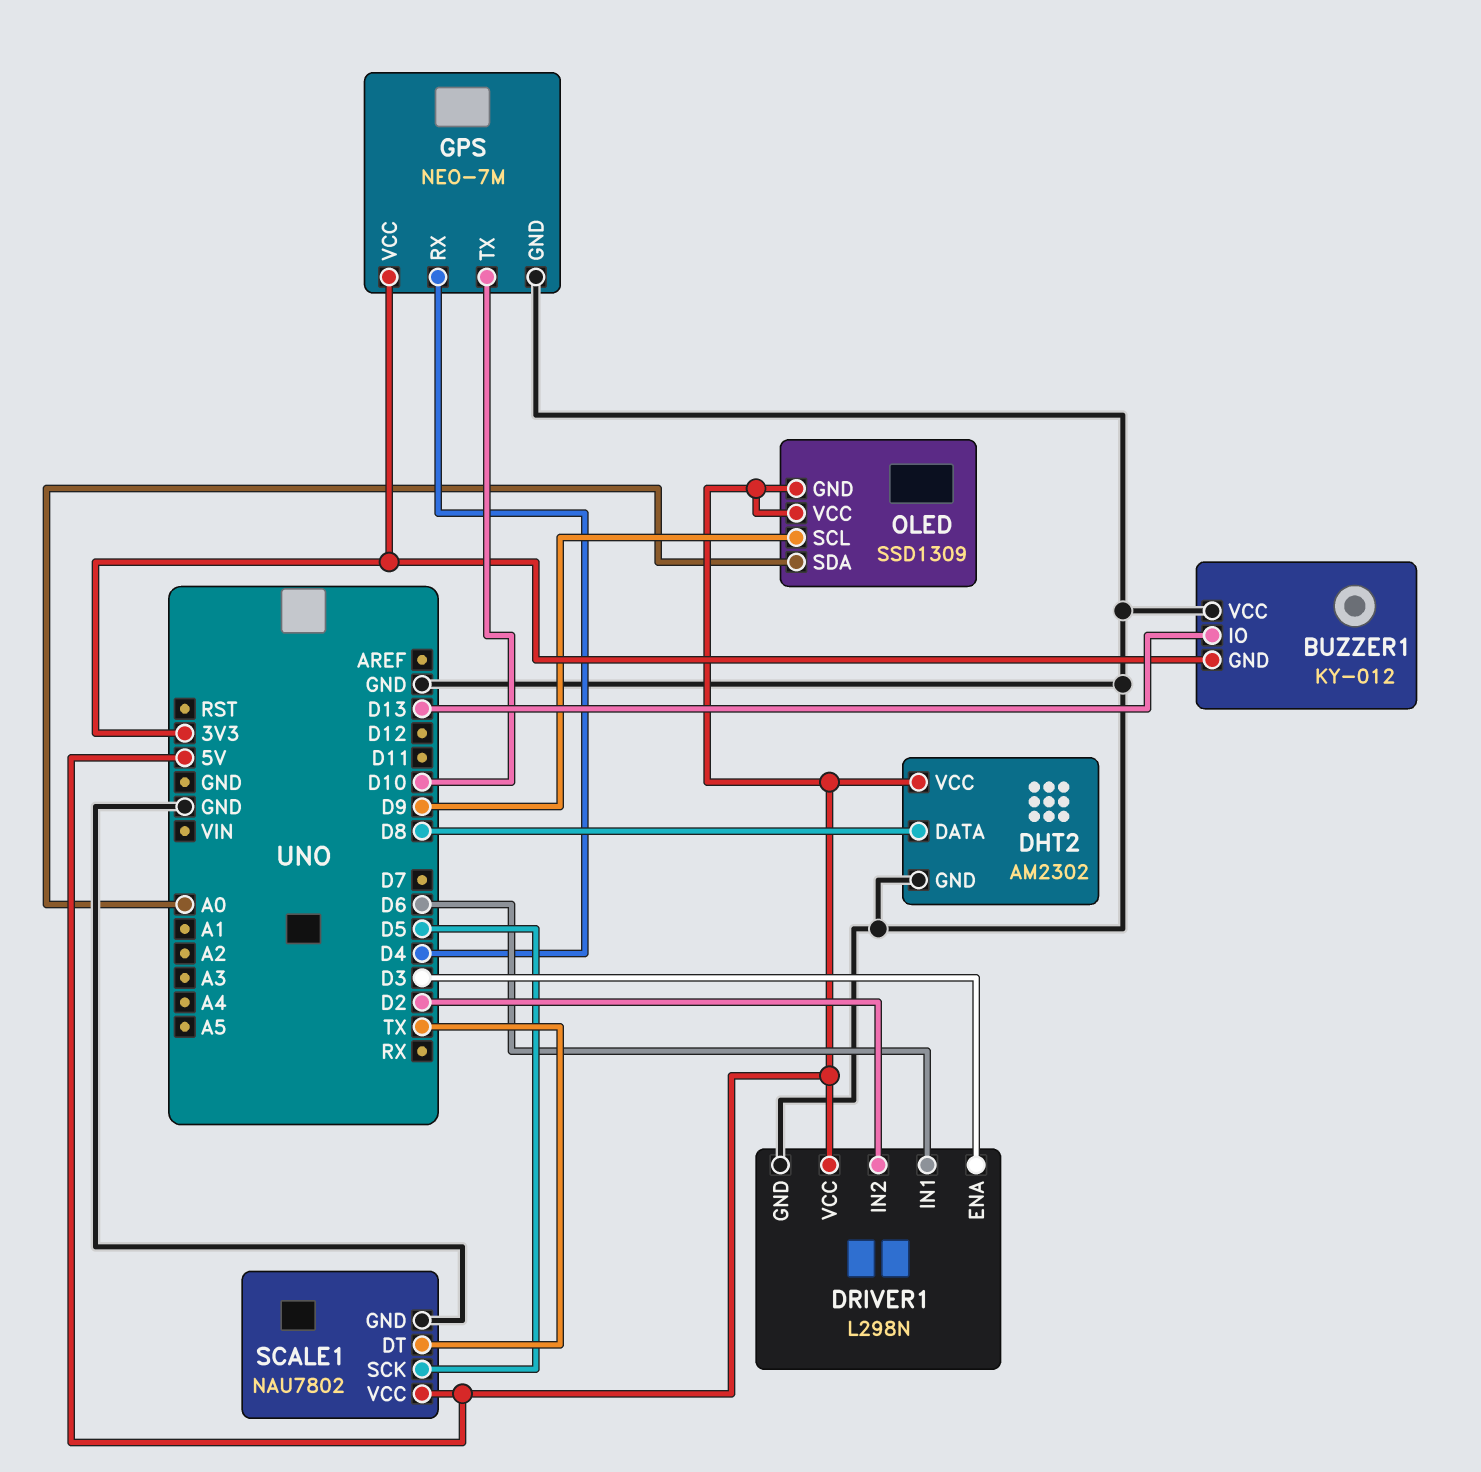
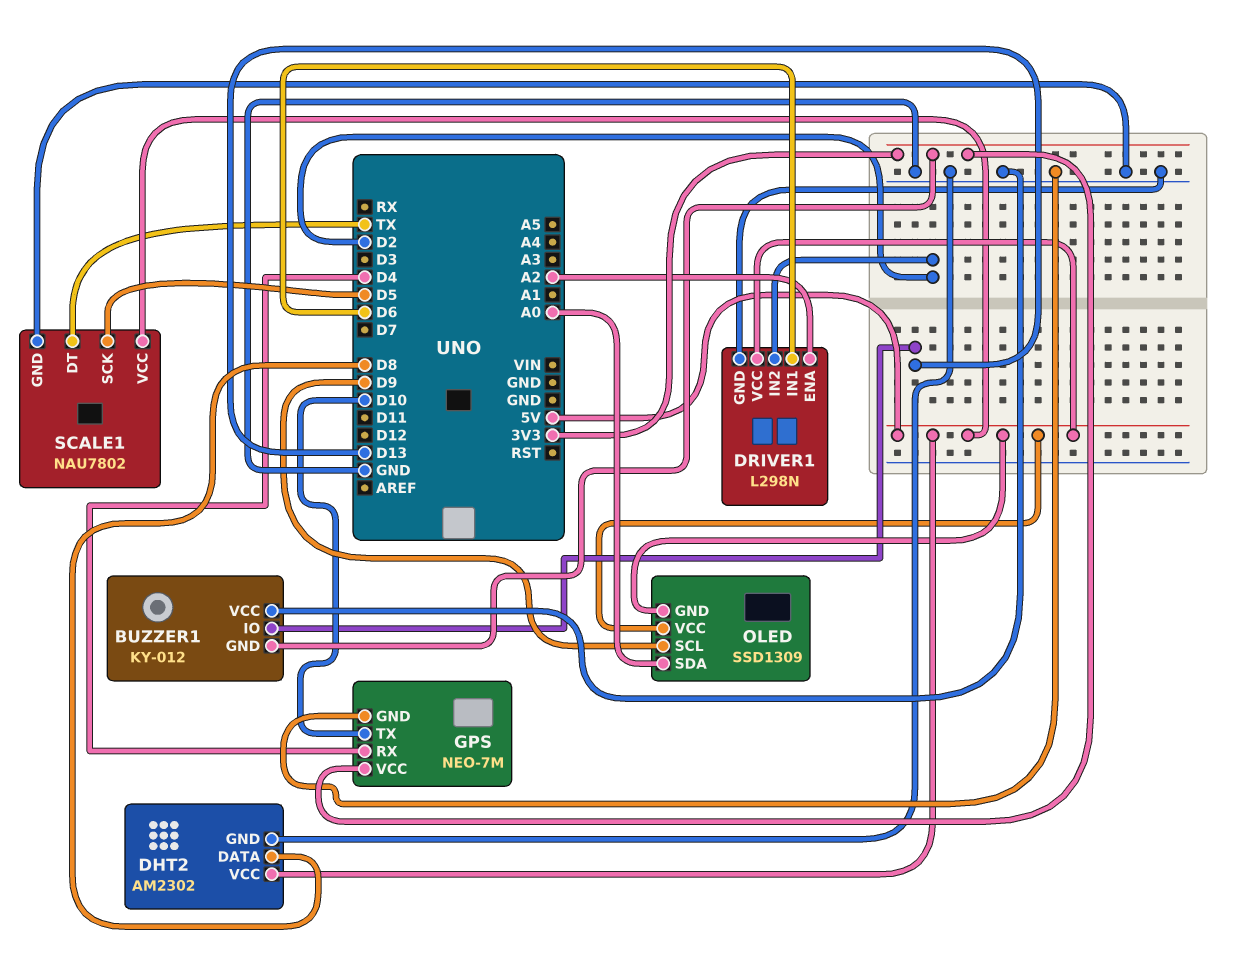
DRIVER1 pin ENA: D3 -> A2

